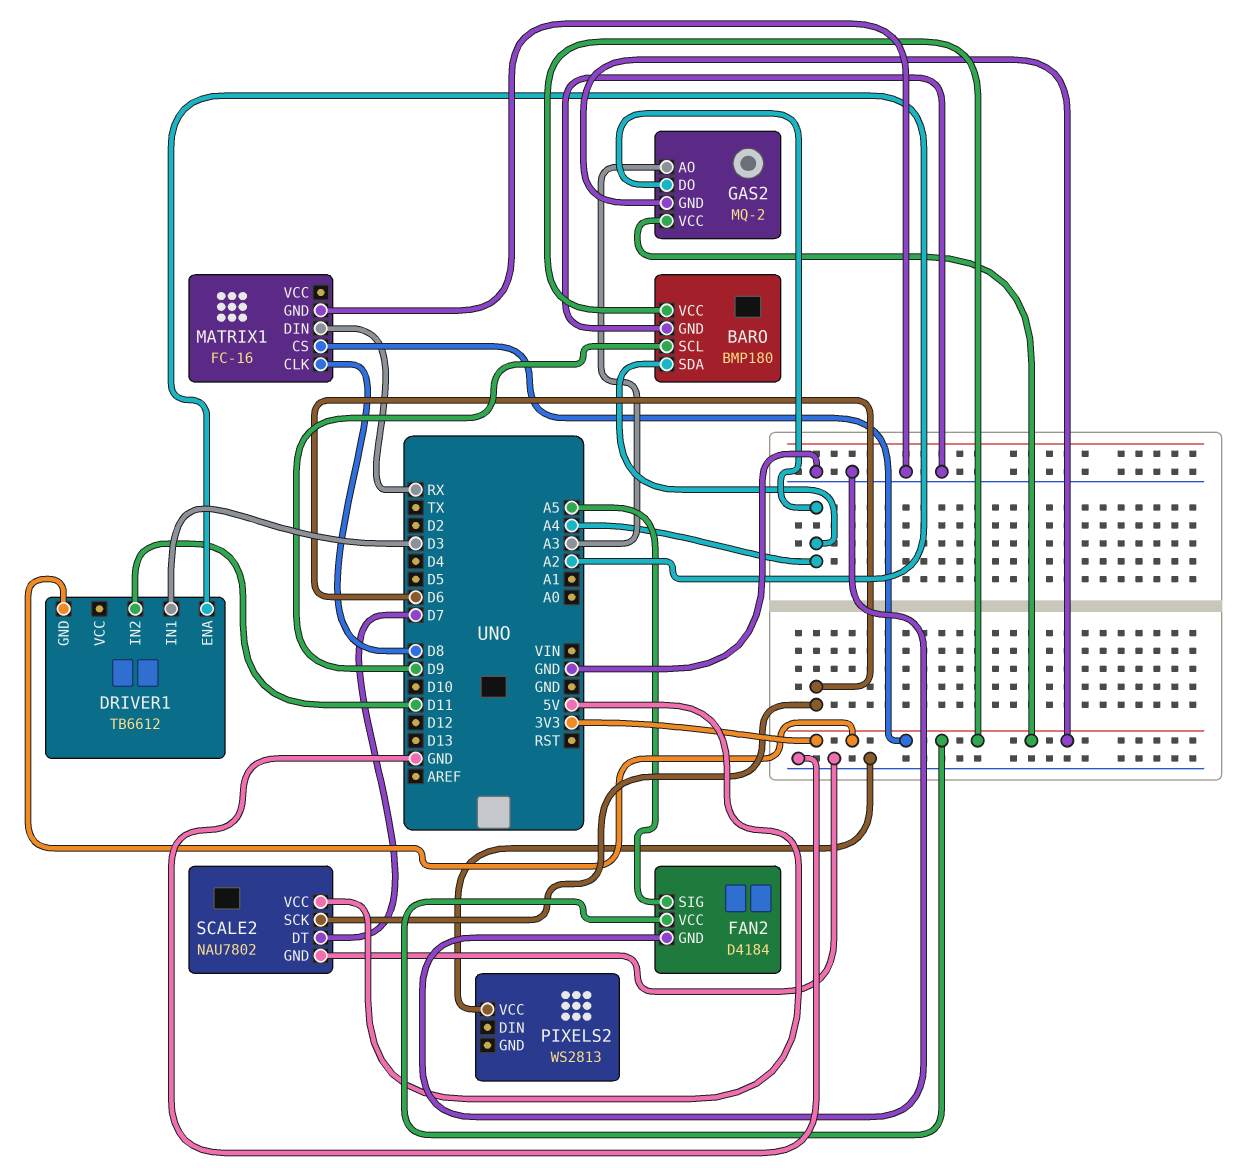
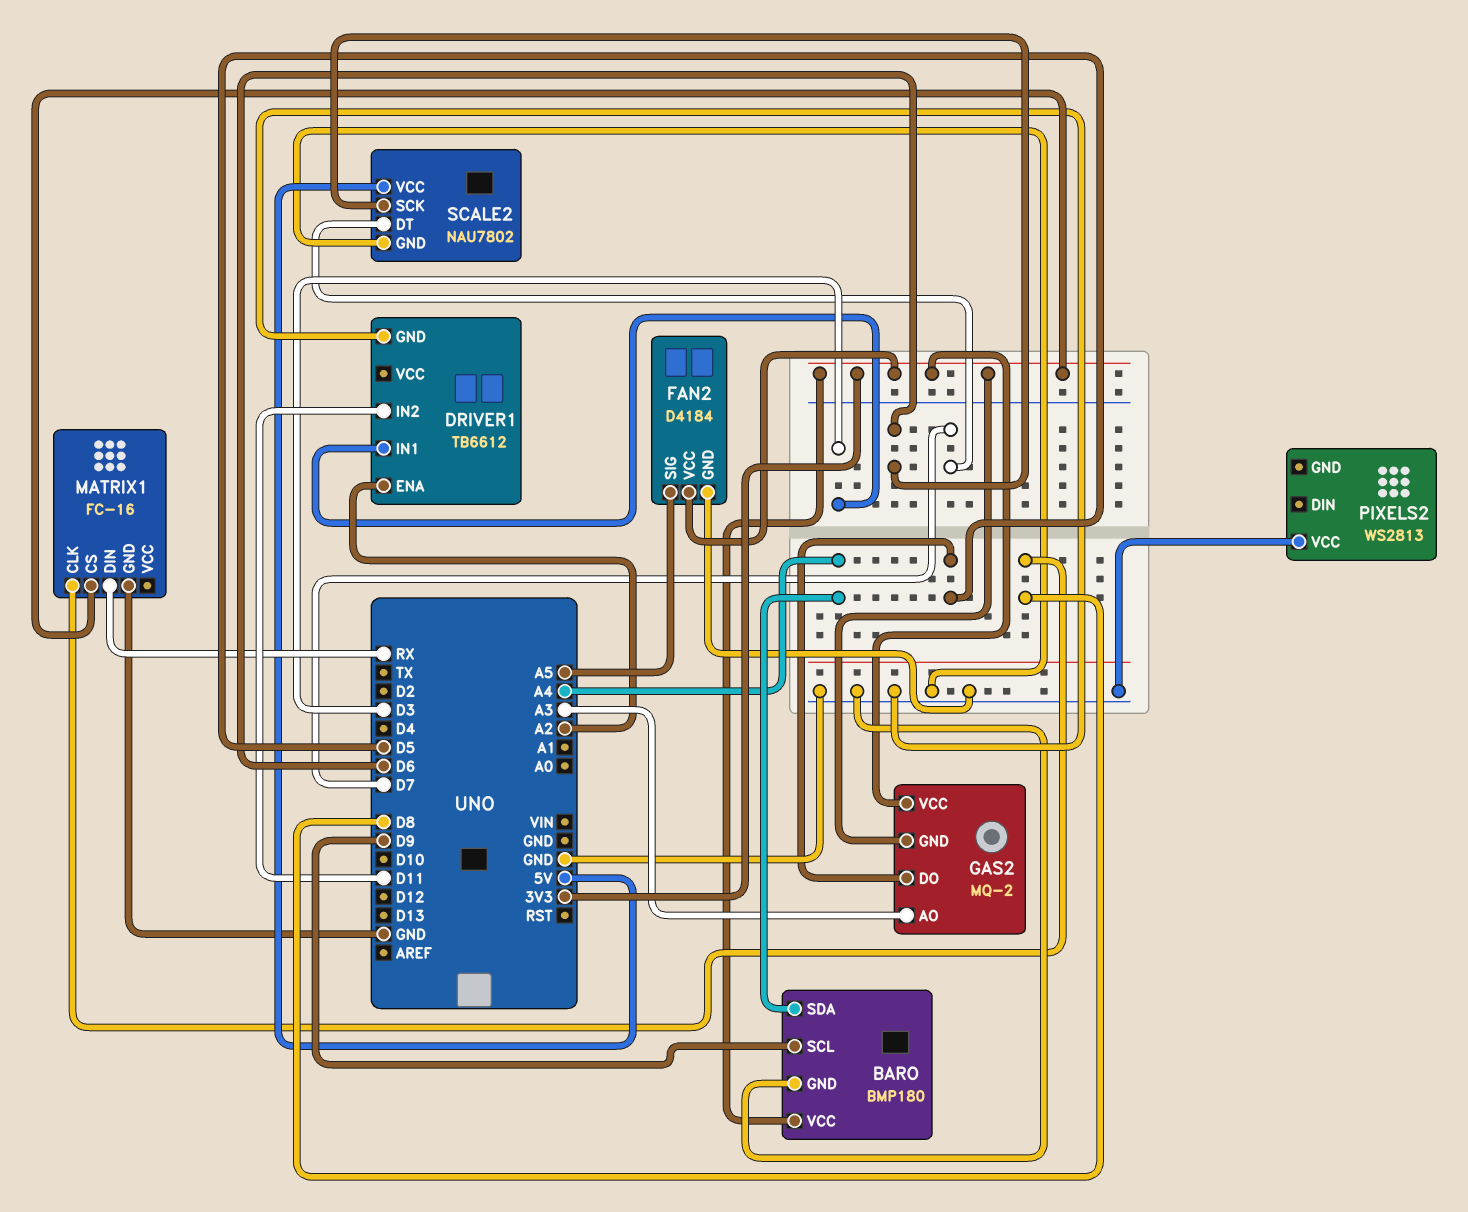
DRIVER1 pin GND: 3V3 -> GND
GAS2 pin DO: A4 -> D5

